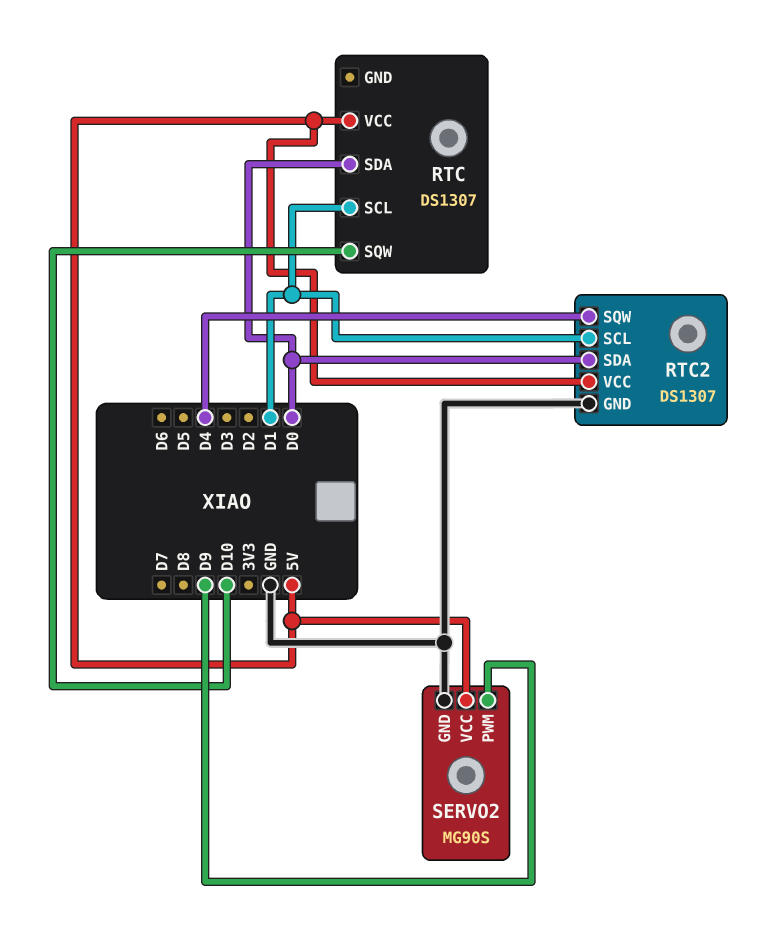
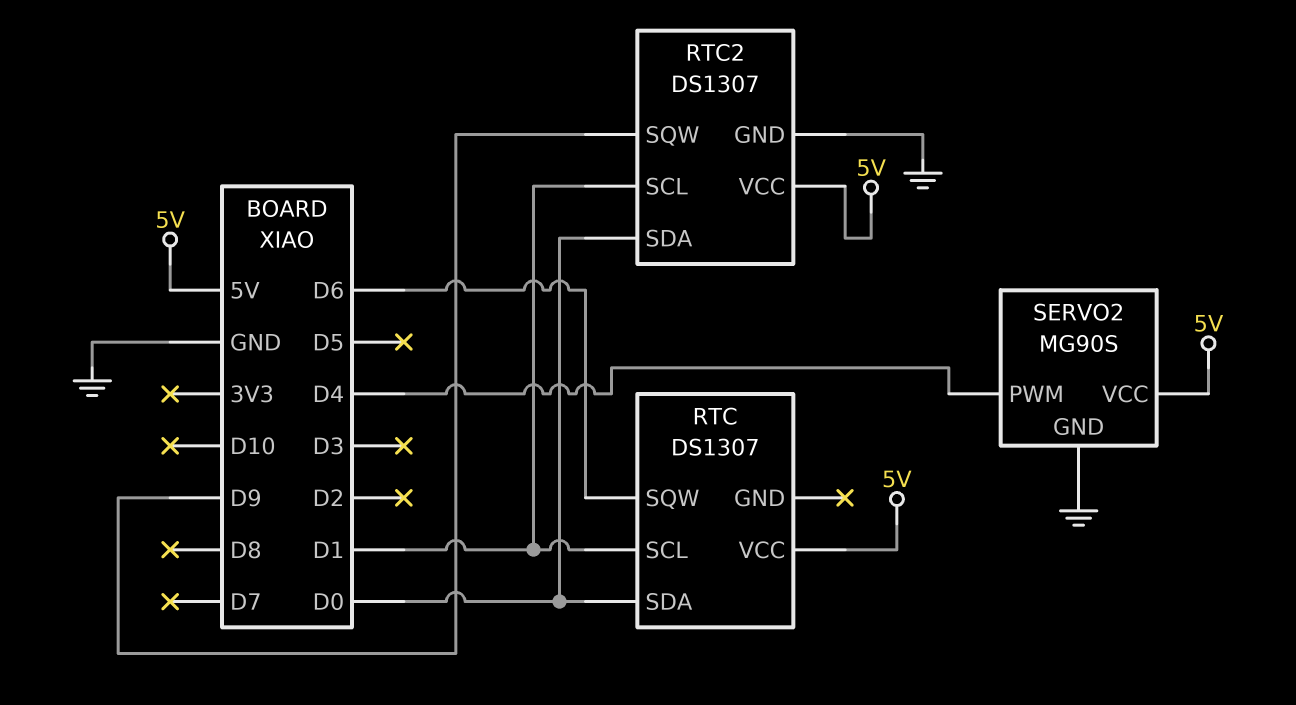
RTC pin SQW: D10 -> D6
RTC2 pin SQW: D4 -> D9
SERVO2 pin PWM: D9 -> D4

